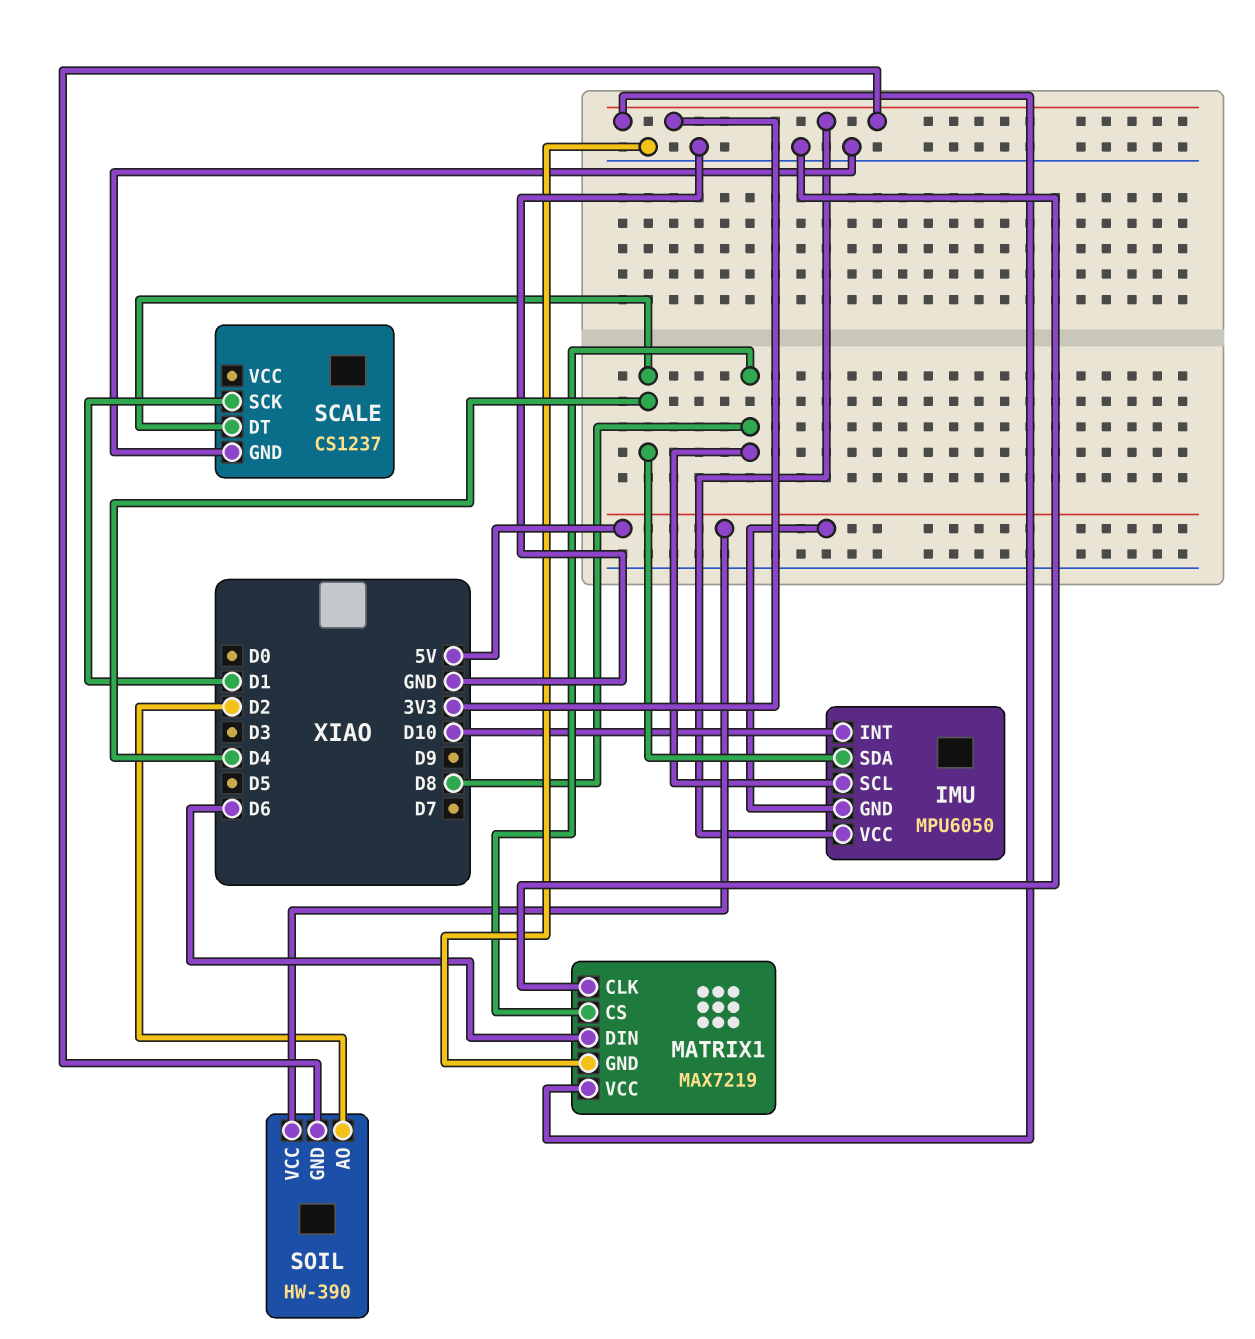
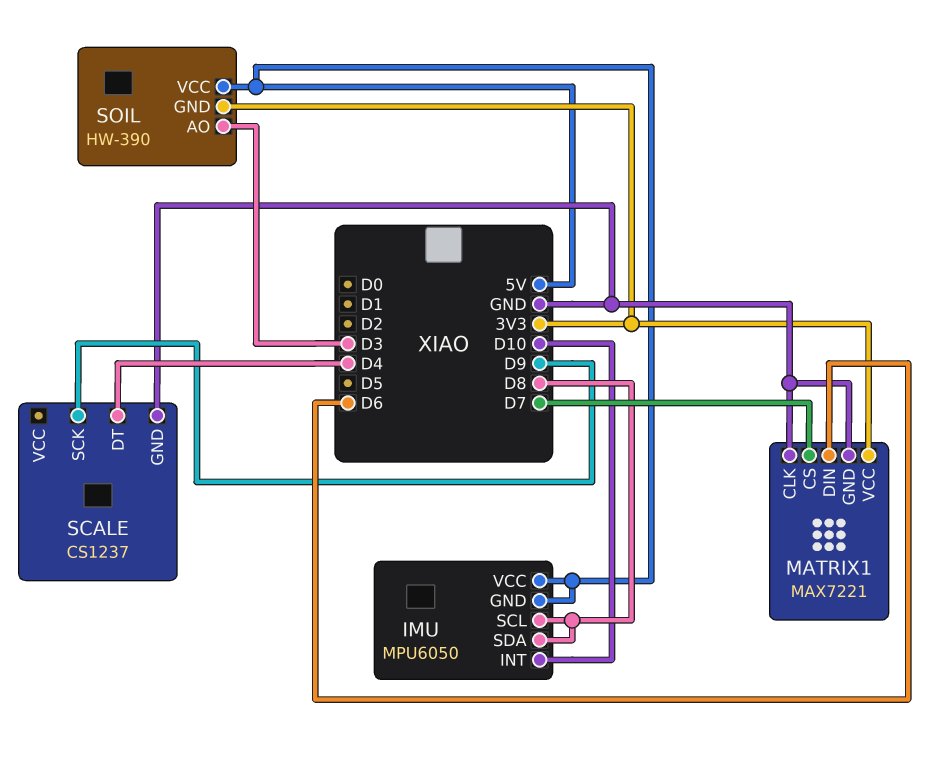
IMU pin SDA: D4 -> D8
IMU pin VCC: 3V3 -> 5V
MATRIX1: MAX7219 -> MAX7221
MATRIX1 pin CS: D8 -> D7
SCALE pin SCK: D1 -> D9
SOIL pin AO: D2 -> D3

